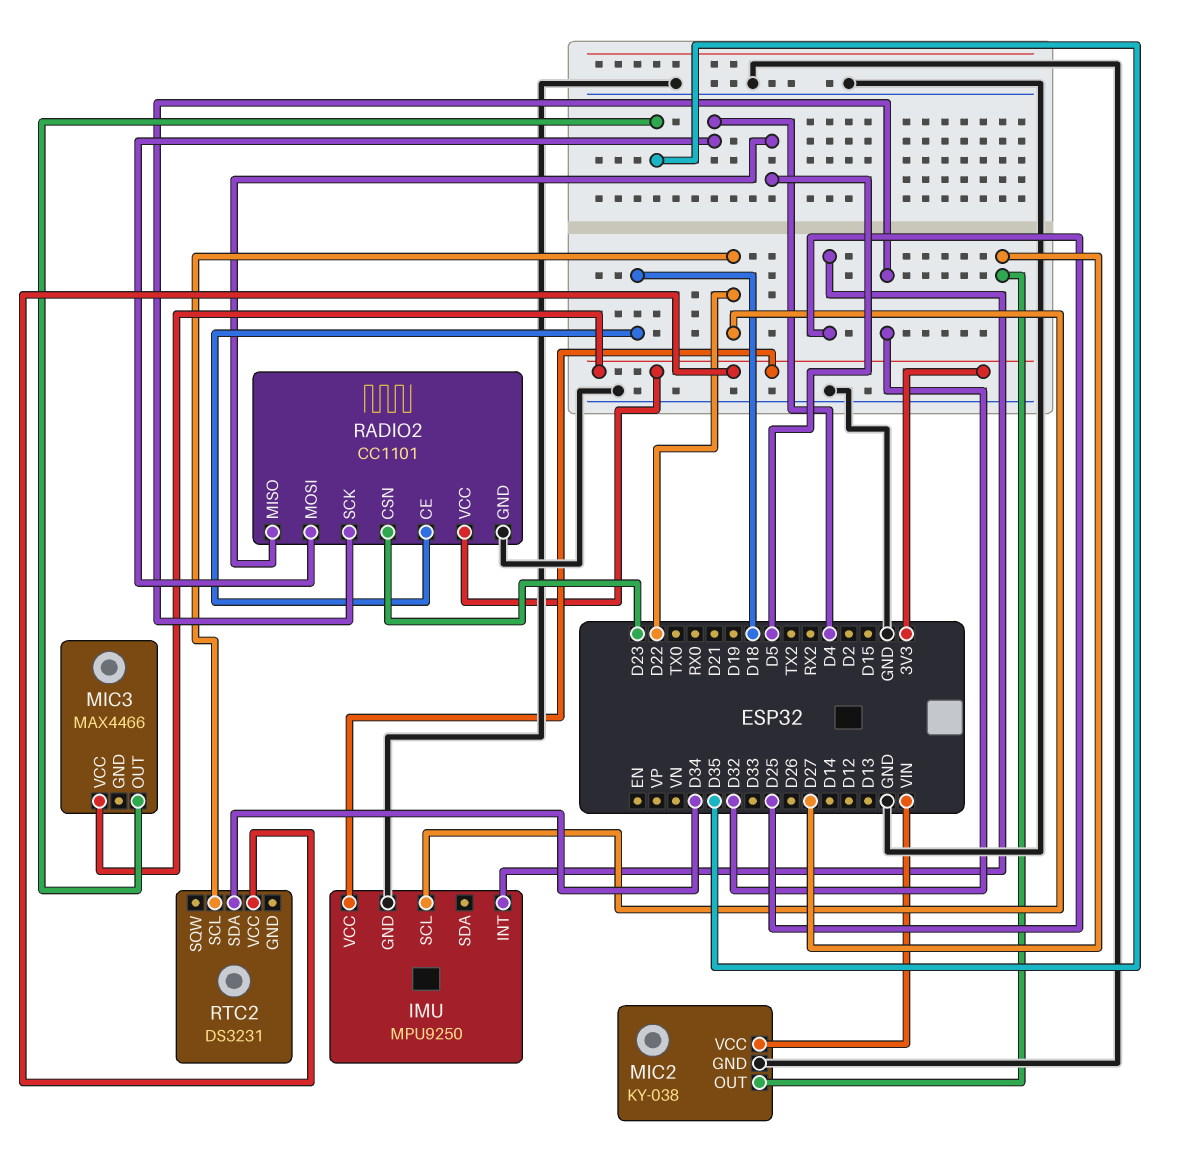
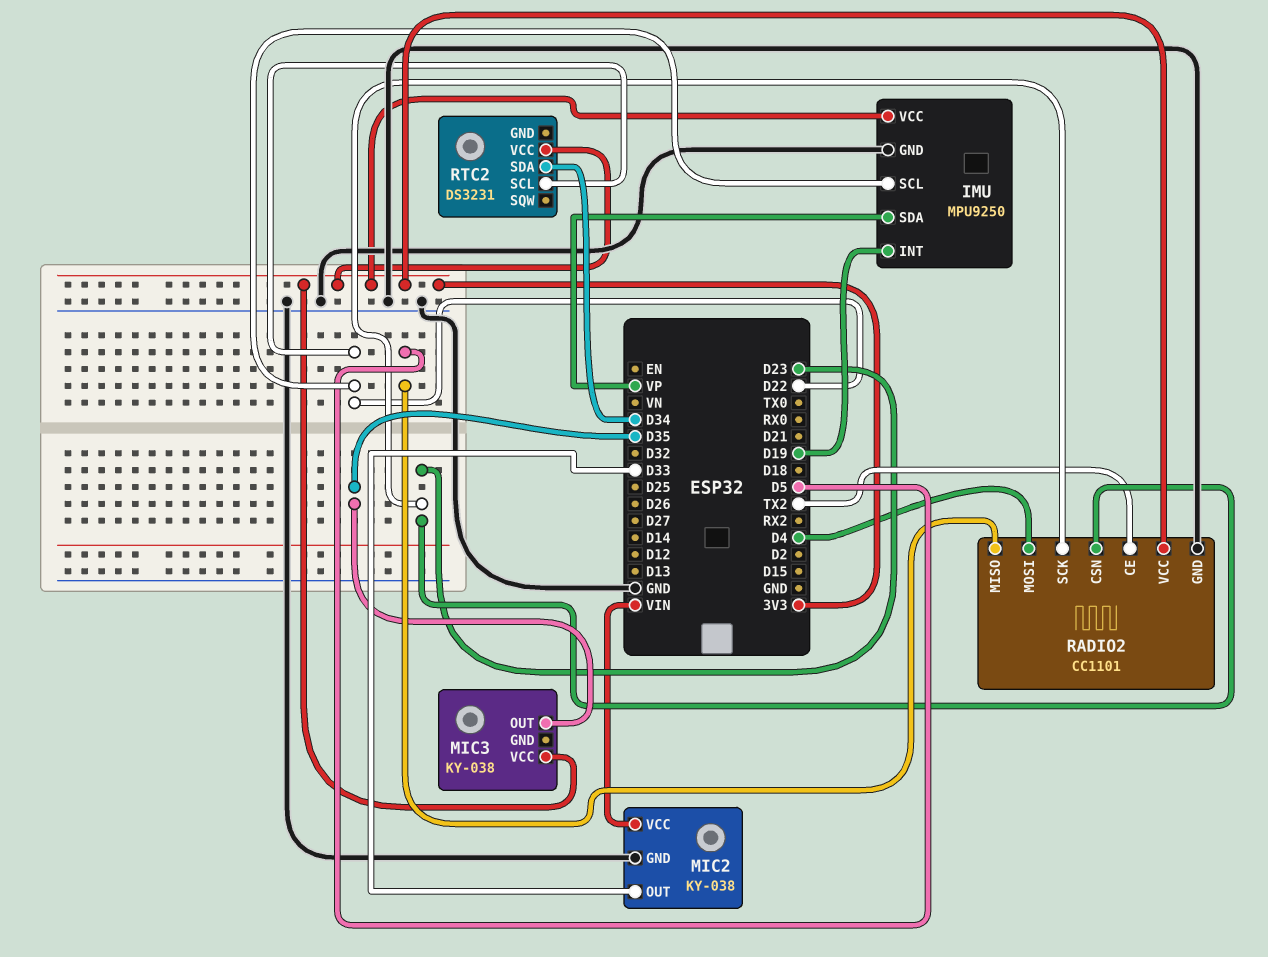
IMU pin INT: D25 -> D19
IMU pin SDA: none -> VP
MIC2 pin OUT: D27 -> D33
MIC3: MAX4466 -> KY-038
RADIO2 pin CE: D18 -> TX2
RADIO2 pin SCK: D32 -> D23

